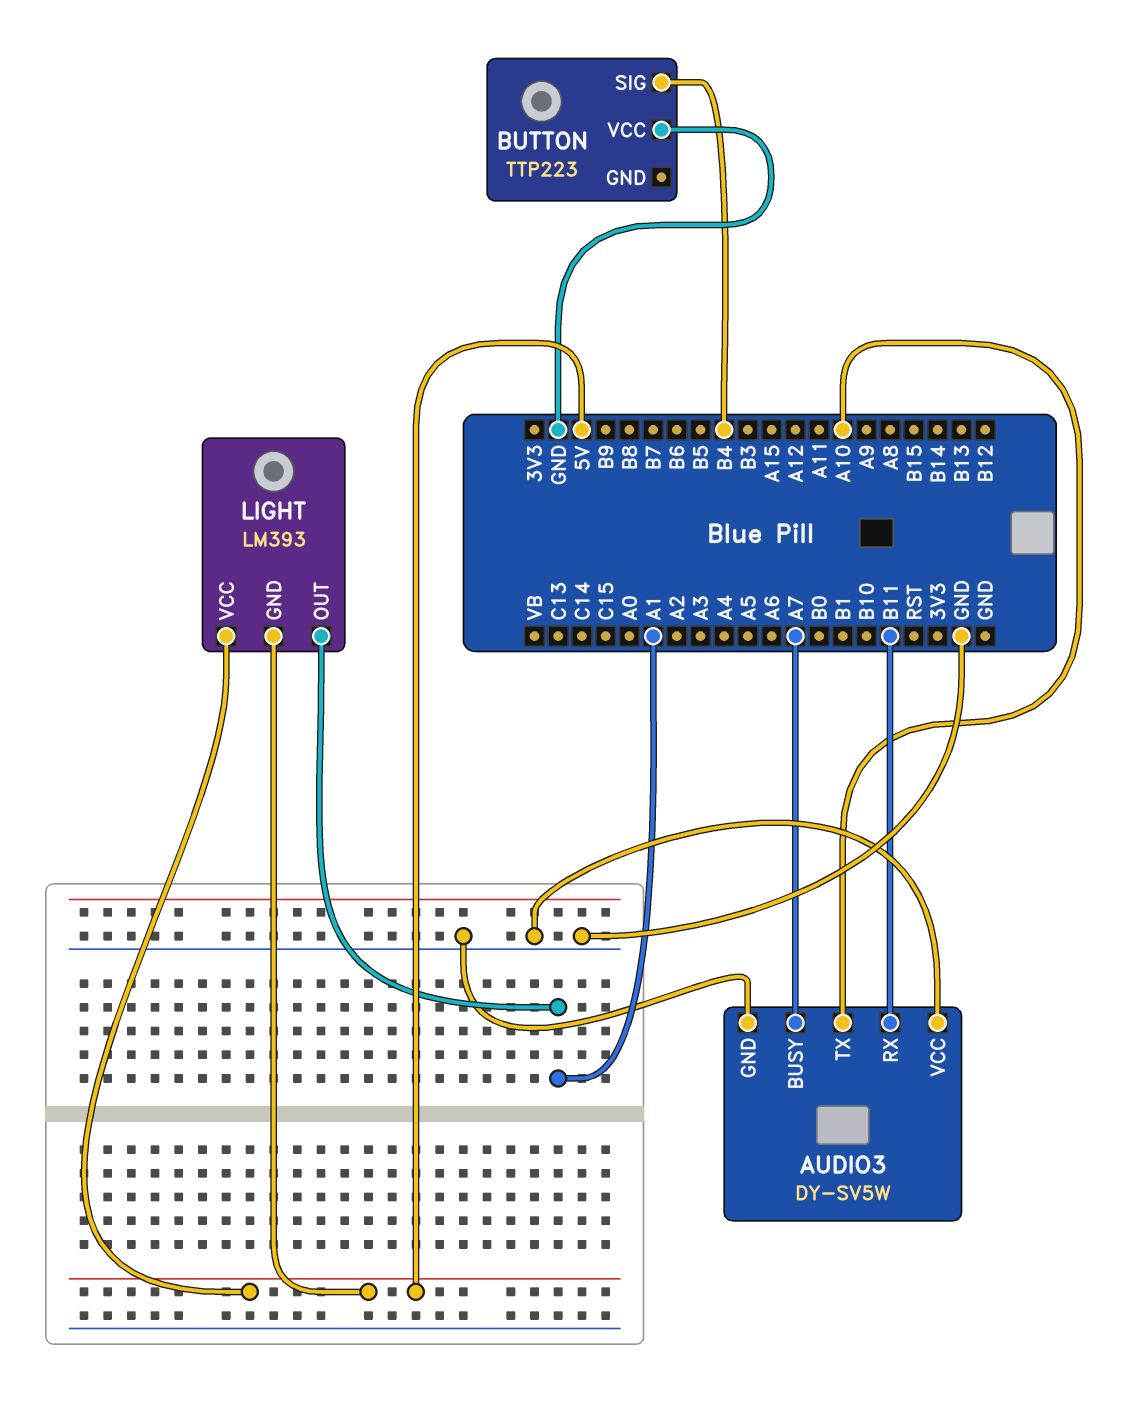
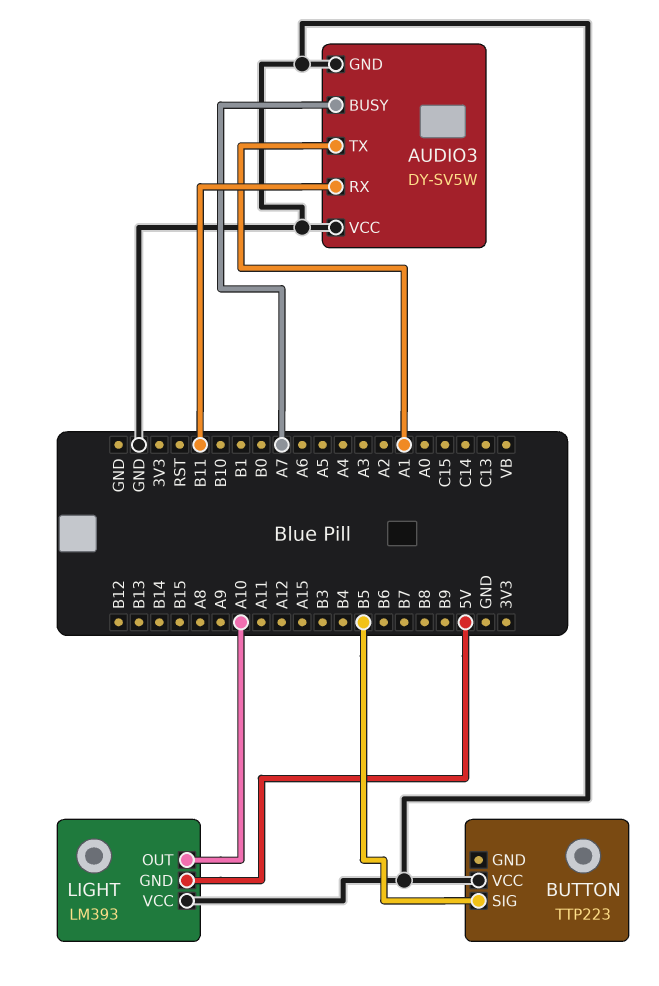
AUDIO3 pin TX: A10 -> A1
BUTTON pin SIG: B4 -> B5
LIGHT pin OUT: A1 -> A10
LIGHT pin VCC: 5V -> GND

